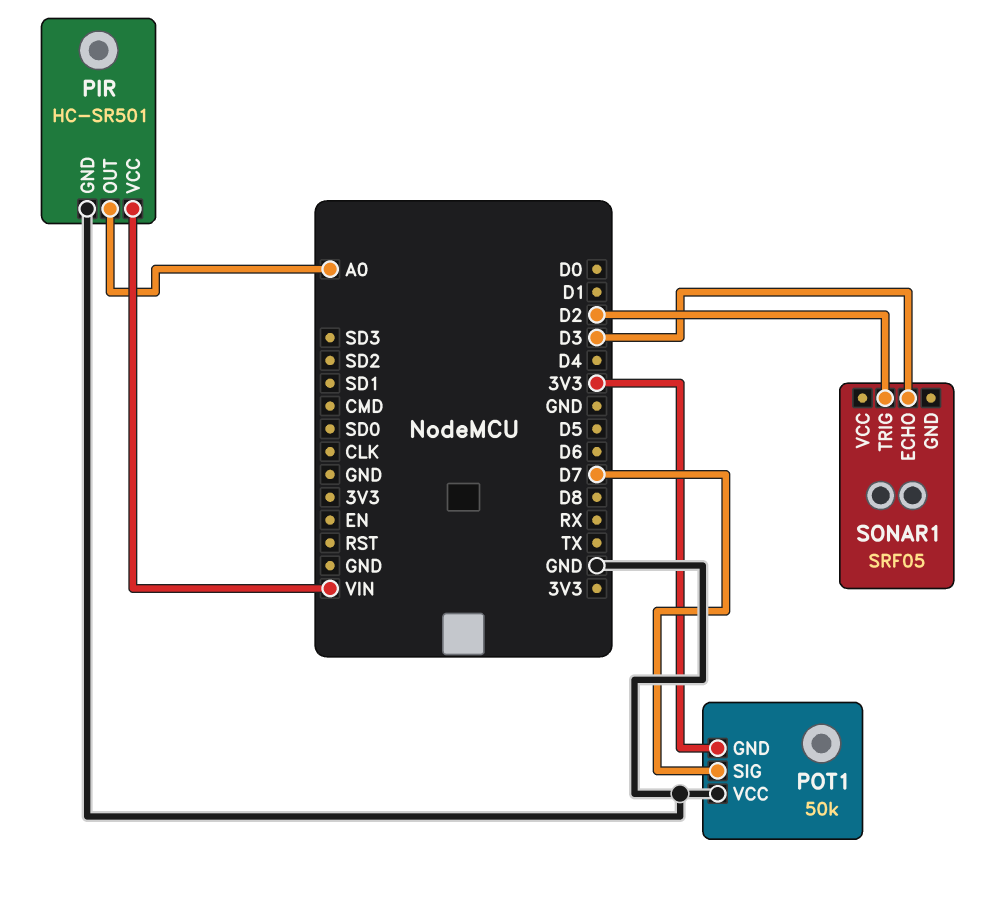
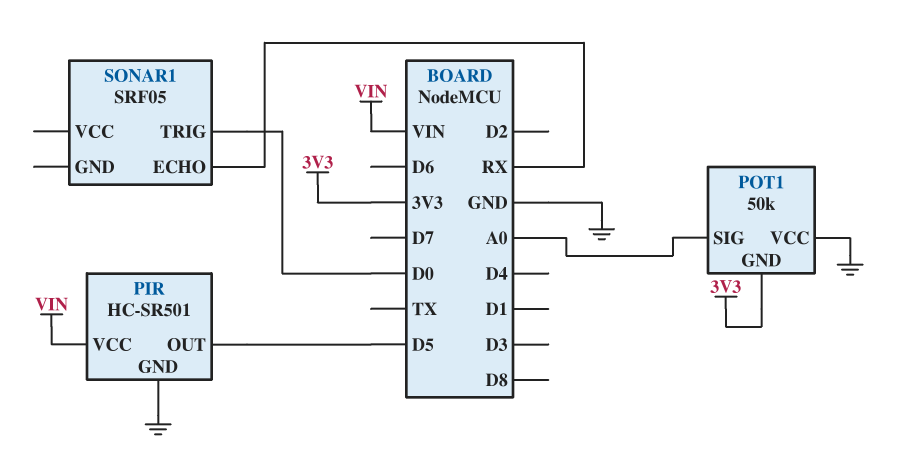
PIR pin OUT: A0 -> D5
POT1 pin SIG: D7 -> A0
SONAR1 pin ECHO: D3 -> RX
SONAR1 pin TRIG: D2 -> D0

